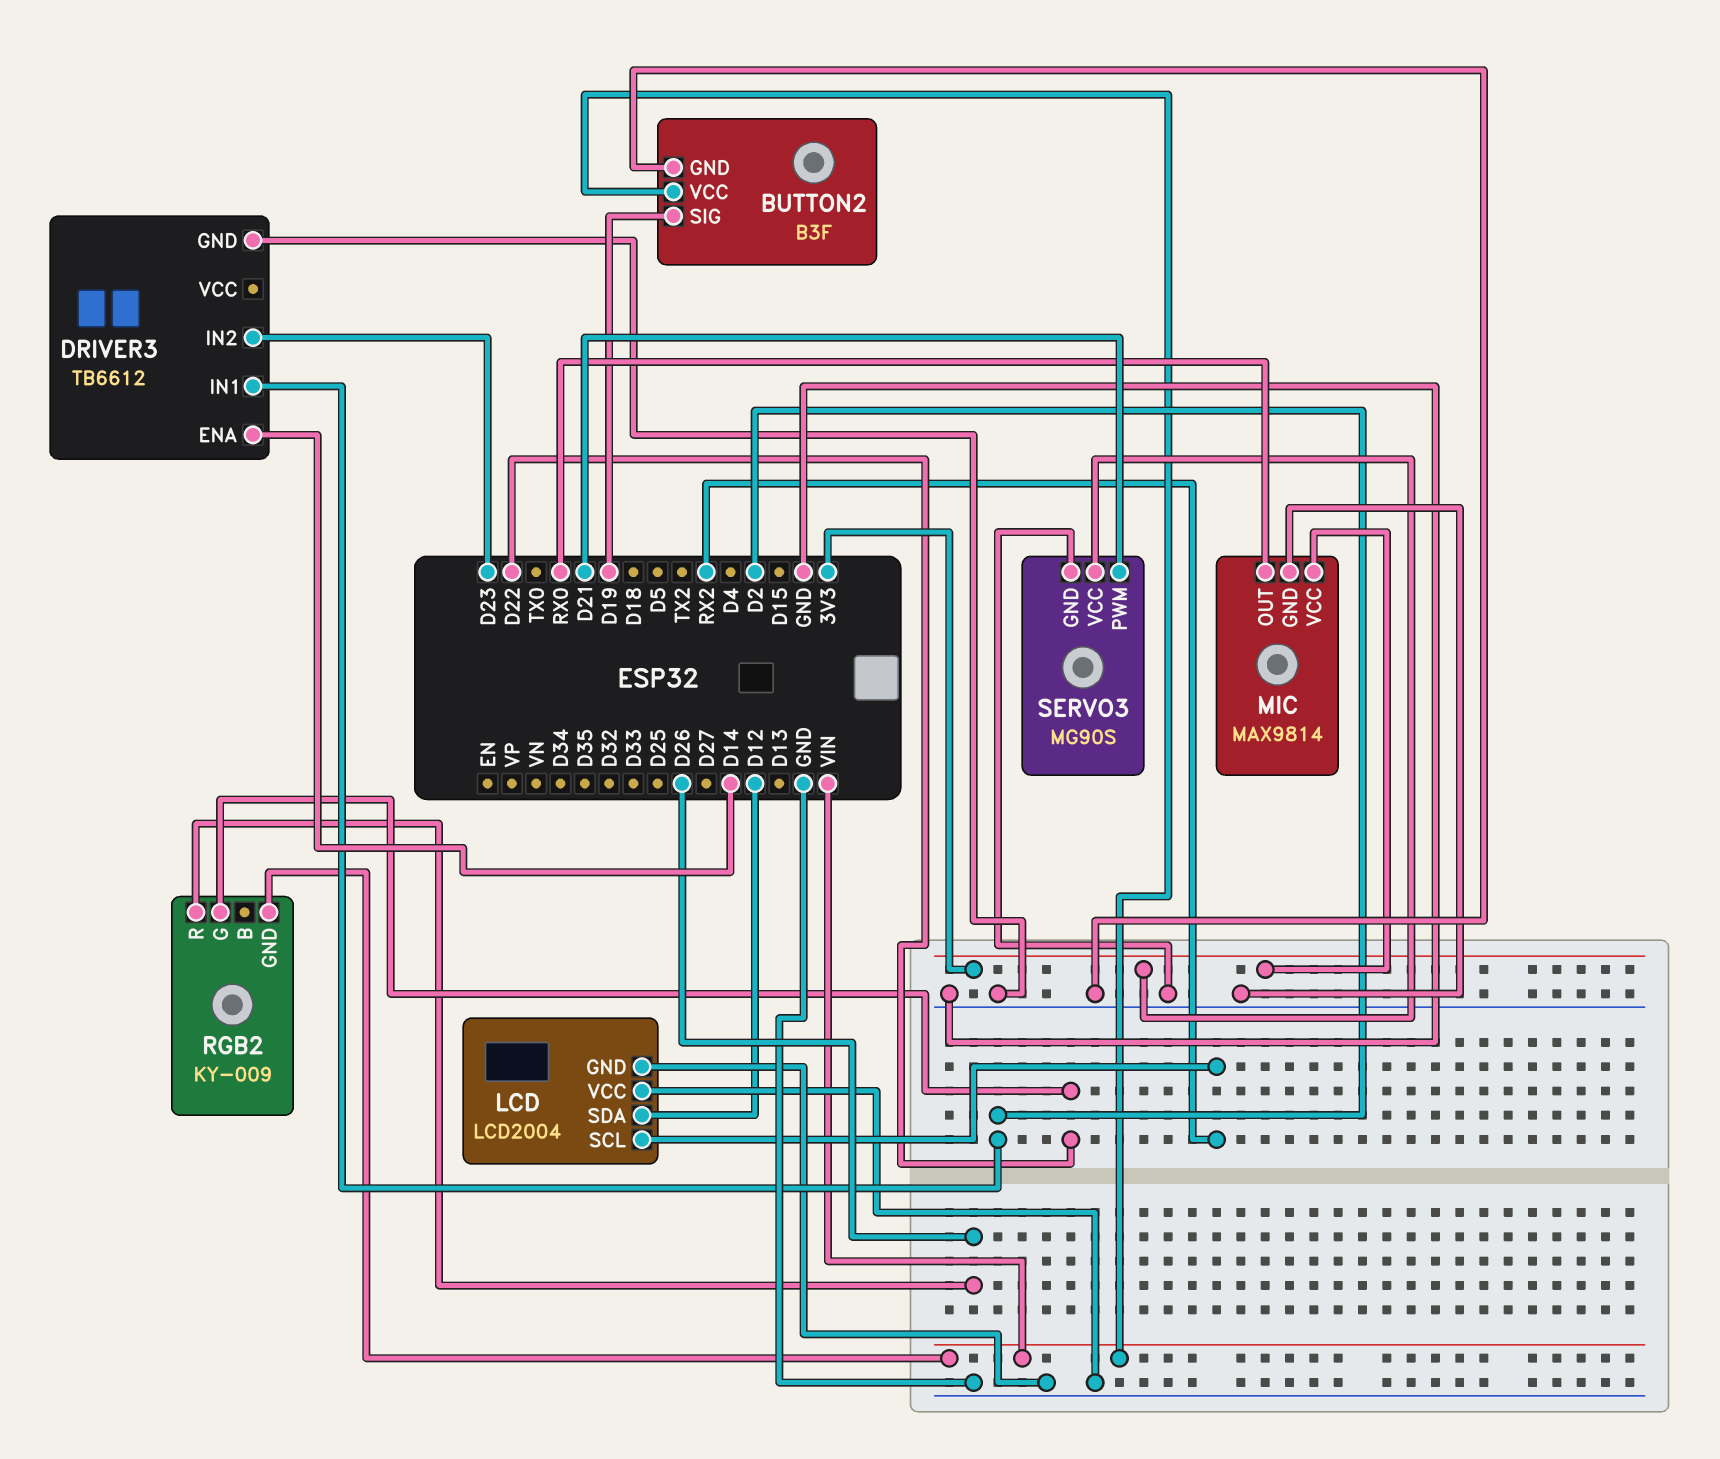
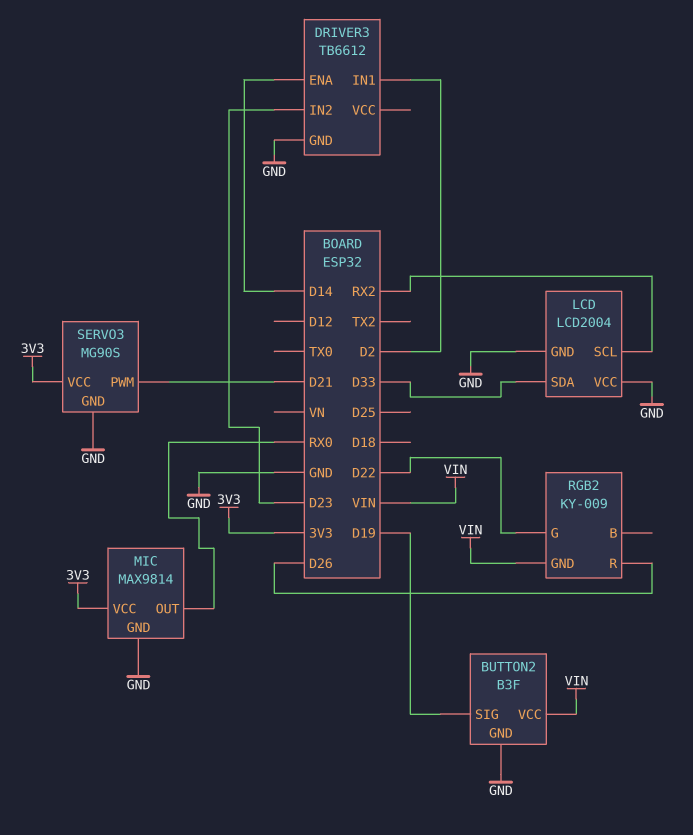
LCD pin SDA: D12 -> D33

